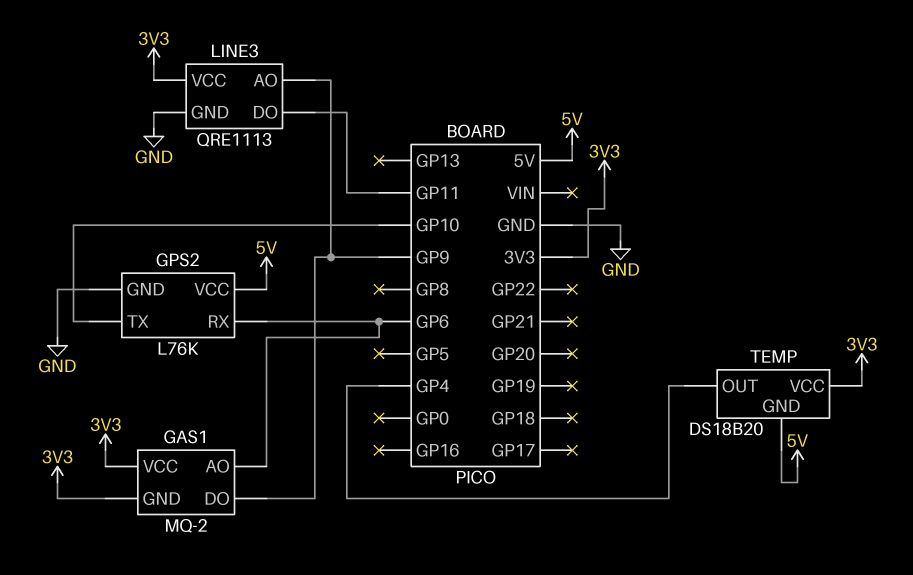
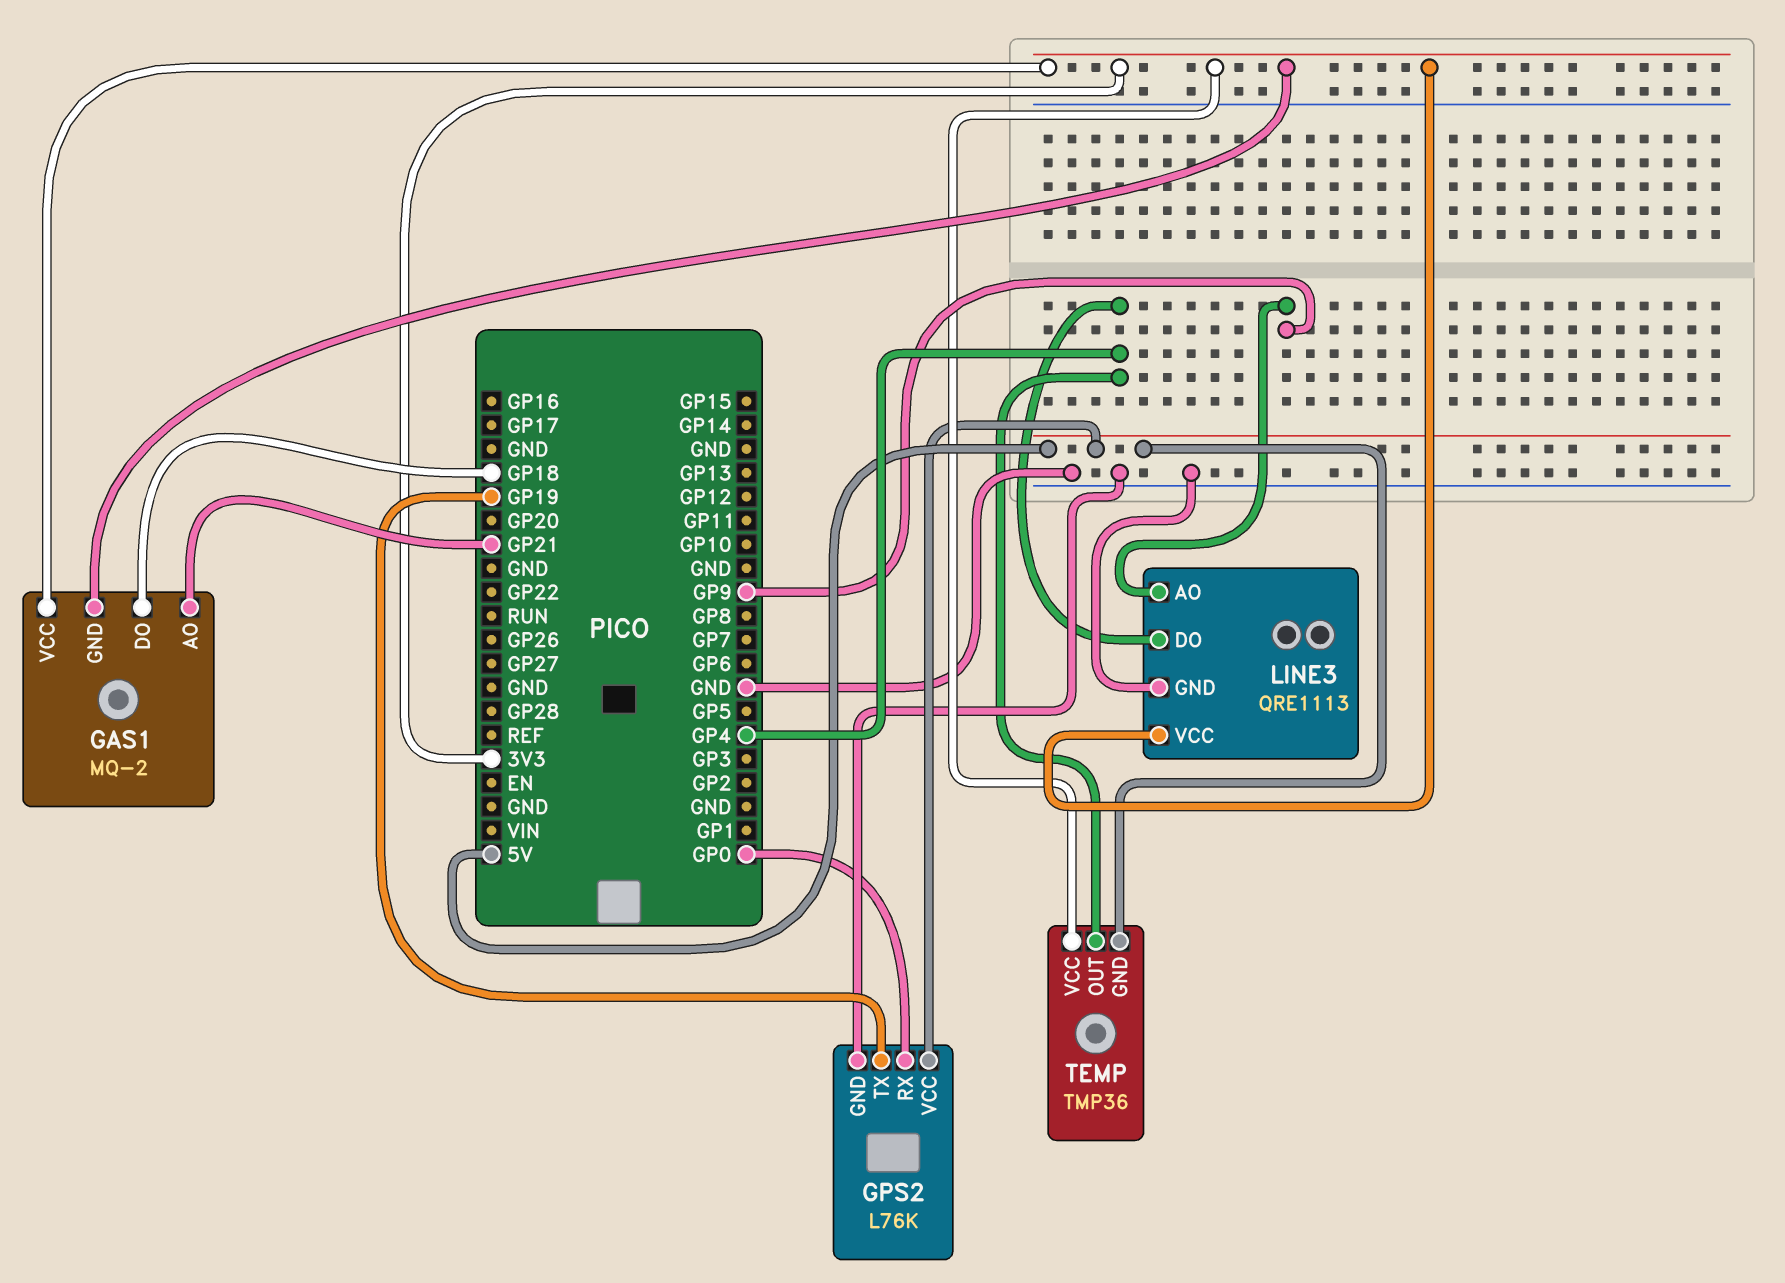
GAS1 pin AO: GP6 -> GP21
GAS1 pin DO: GP9 -> GP18
GPS2 pin RX: GP6 -> GP0
GPS2 pin TX: GP10 -> GP19
LINE3 pin DO: GP11 -> GP4
TEMP: DS18B20 -> TMP36

